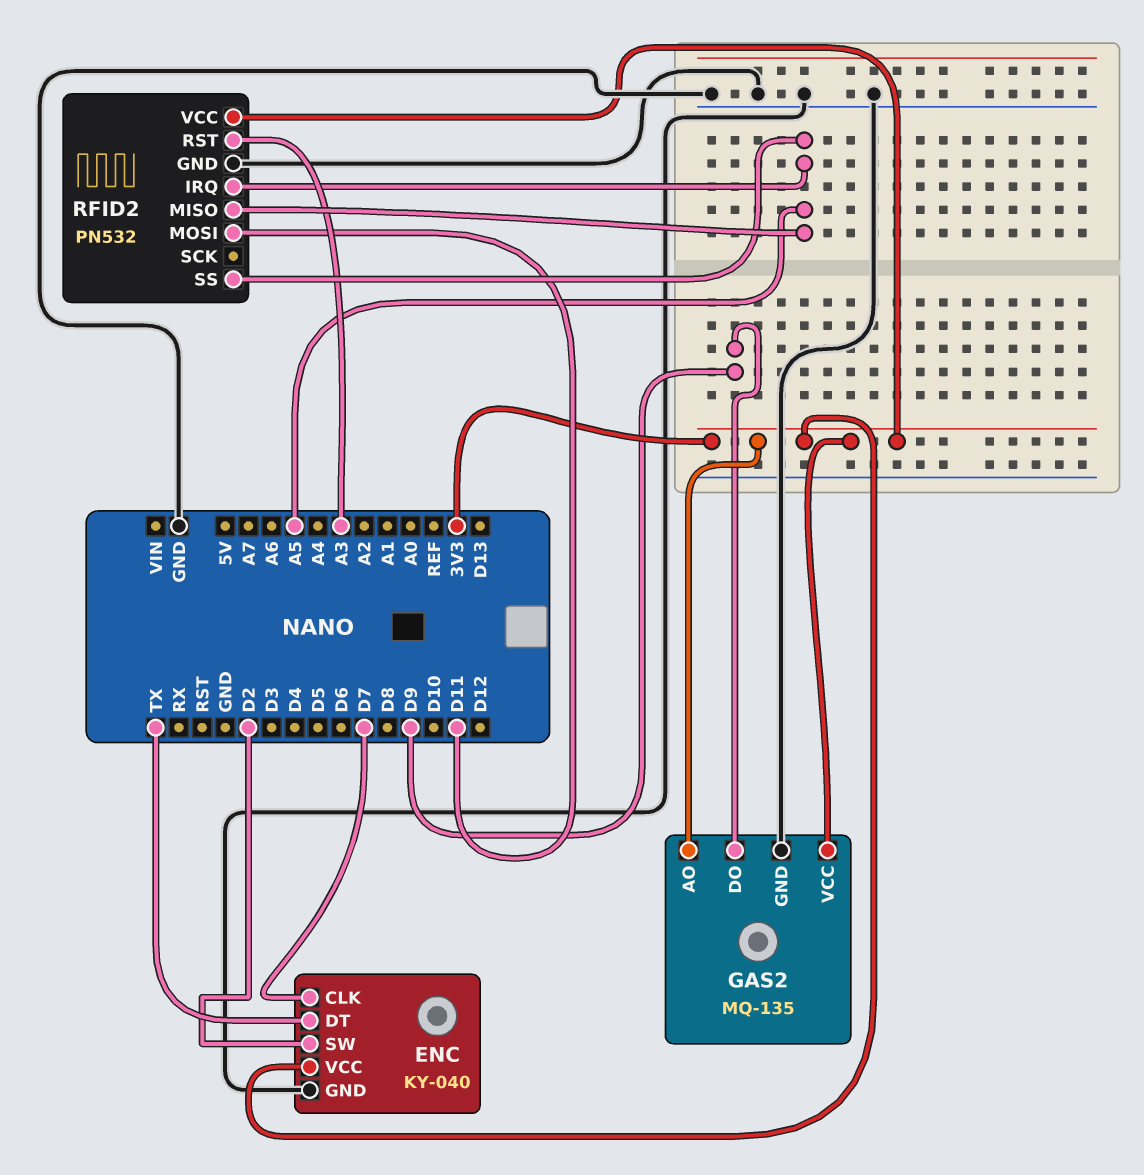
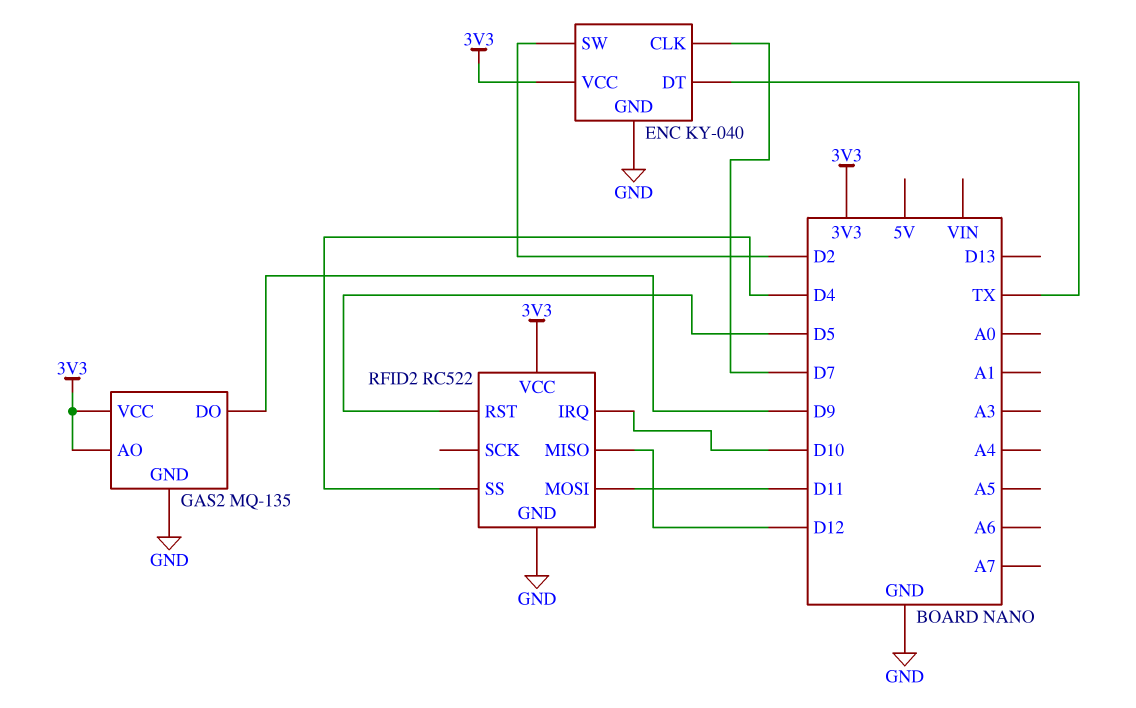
RFID2: PN532 -> RC522
RFID2 pin IRQ: A5 -> D10
RFID2 pin MISO: A5 -> D12
RFID2 pin RST: A3 -> D5
RFID2 pin SS: A5 -> D4

